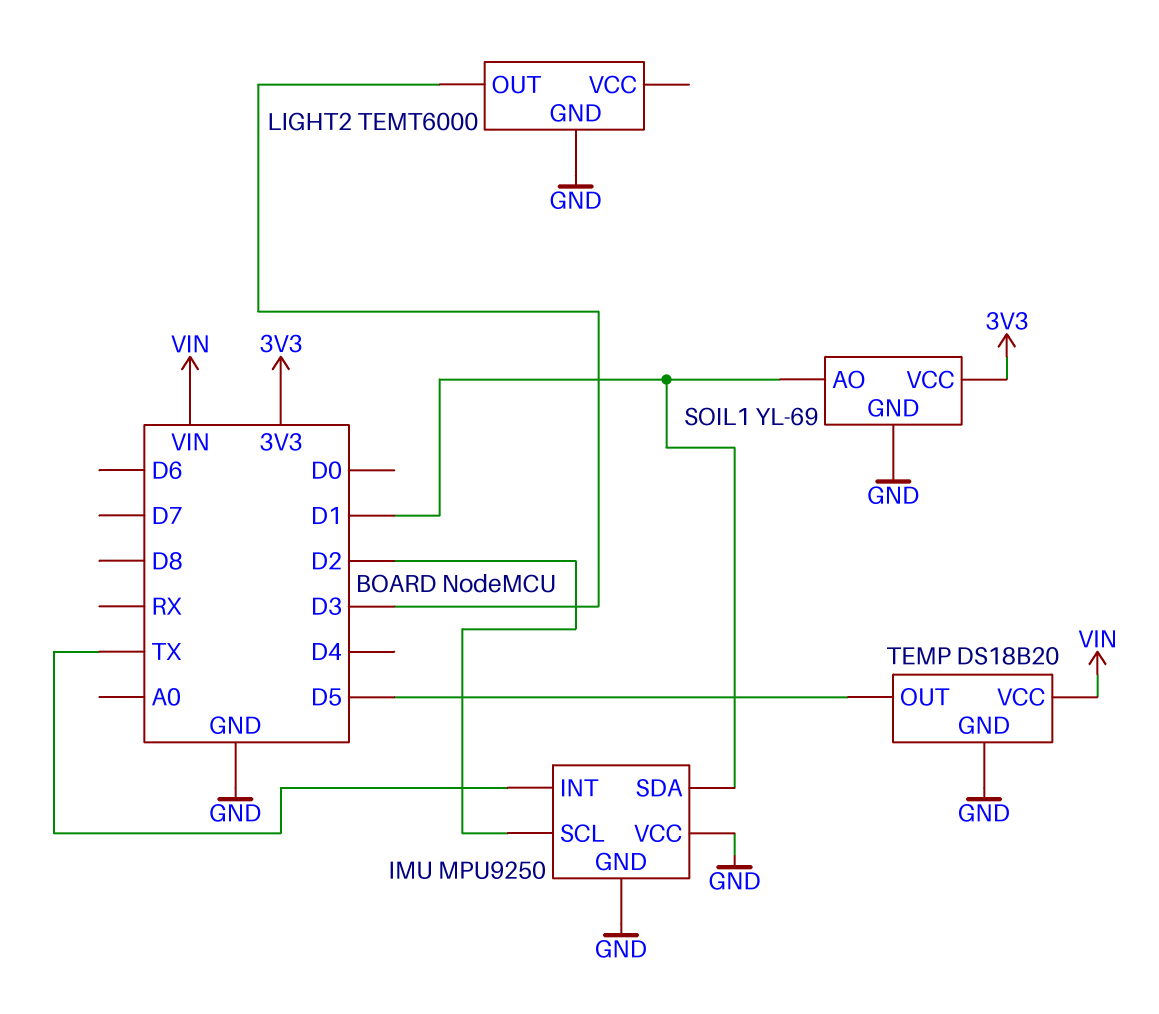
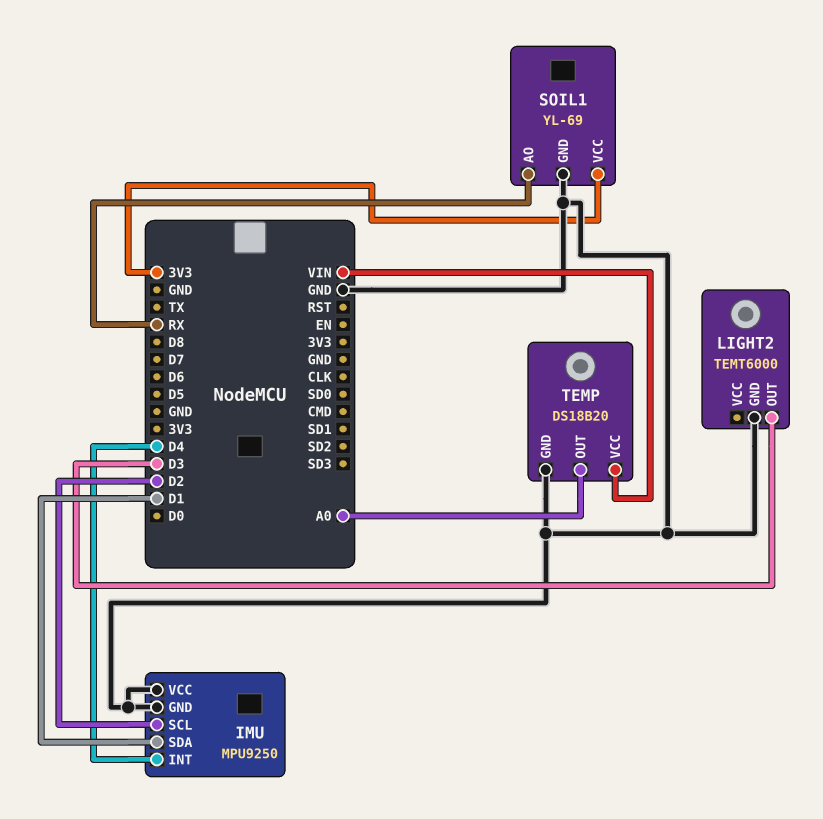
IMU pin INT: TX -> D4
SOIL1 pin AO: D1 -> RX
TEMP pin OUT: D5 -> A0

